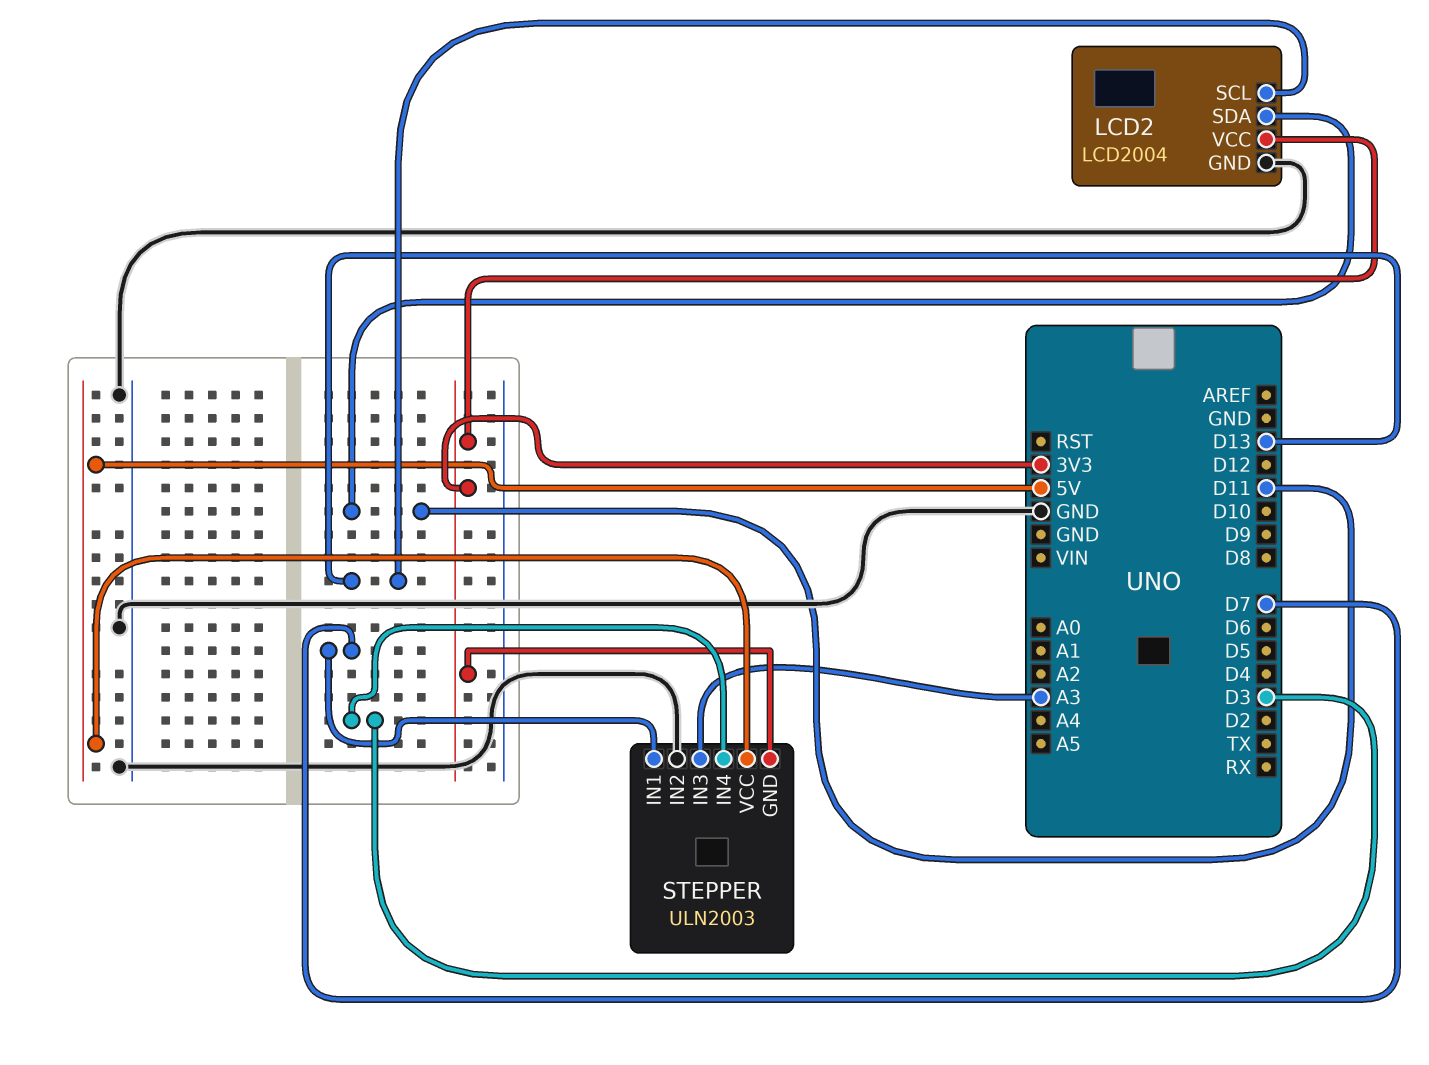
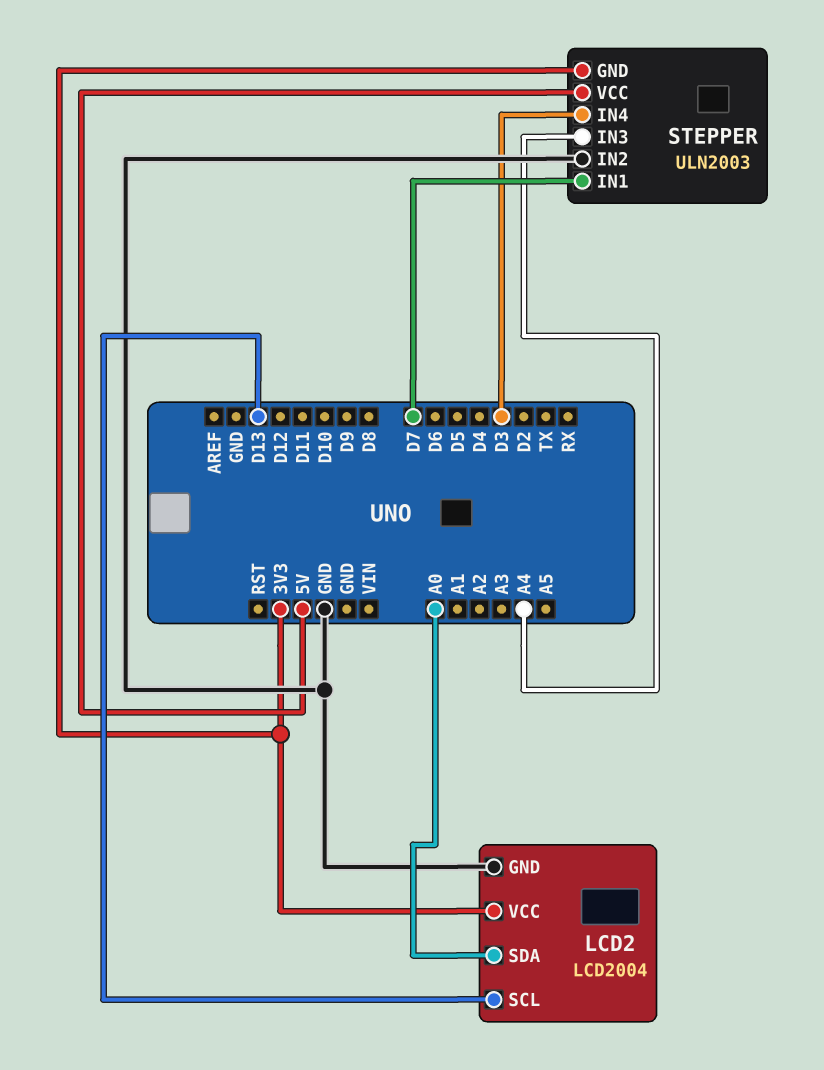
LCD2 pin SDA: D11 -> A0
STEPPER pin IN3: A3 -> A4

